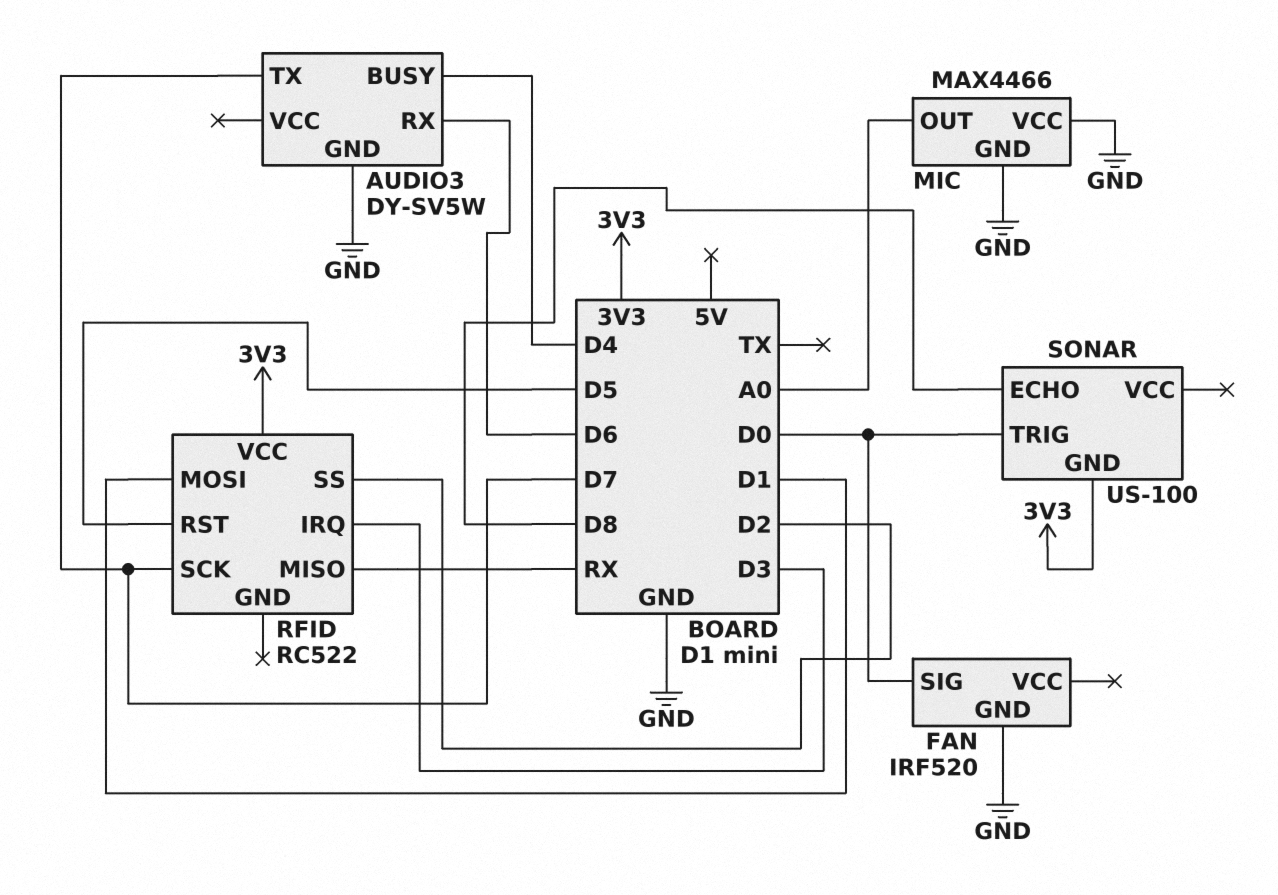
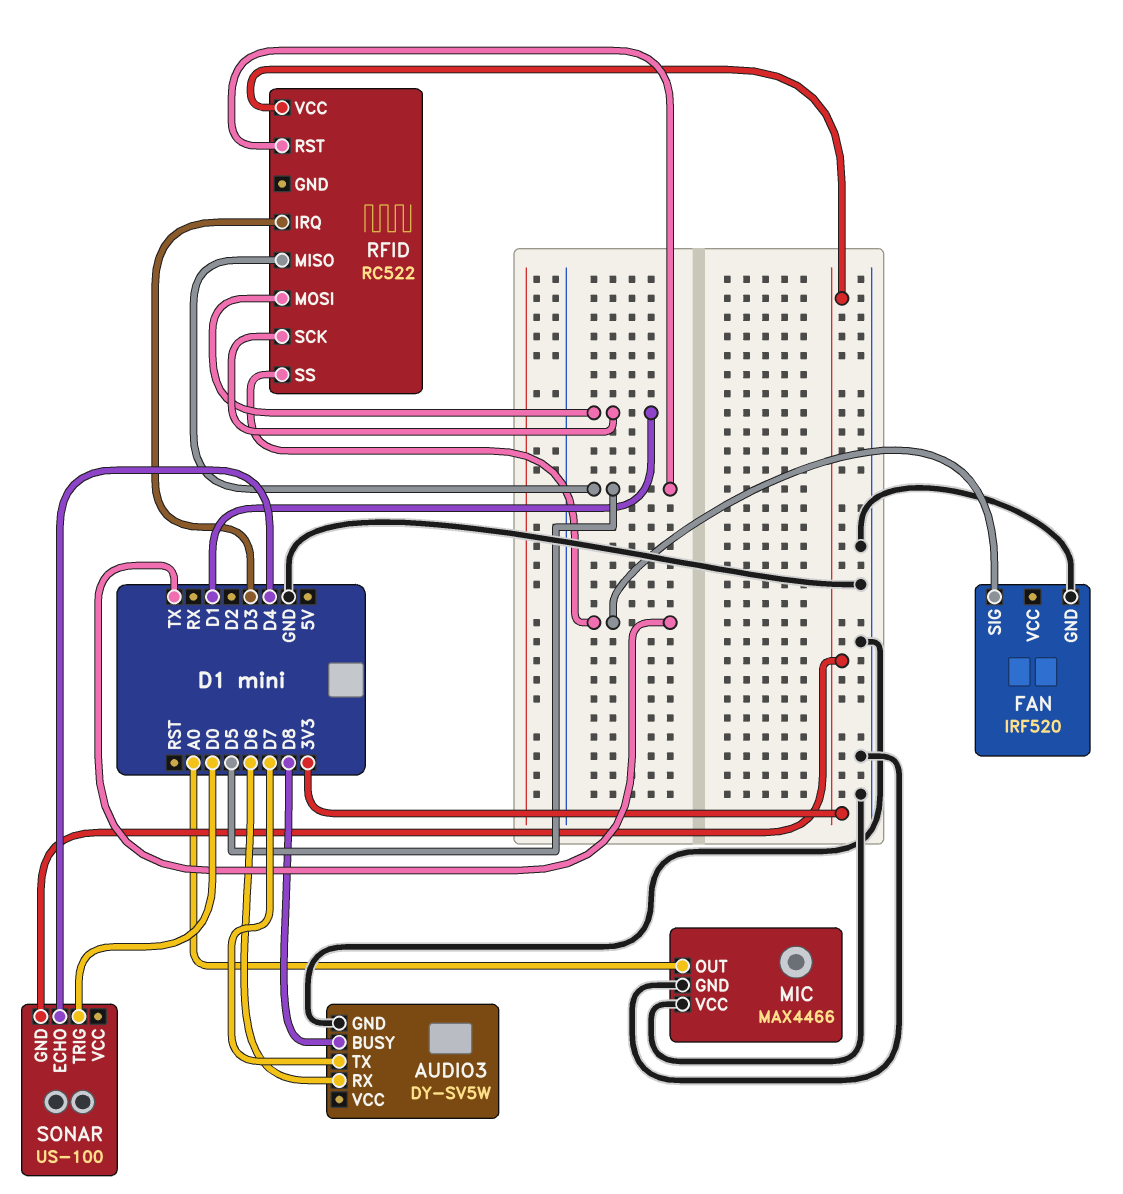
AUDIO3 pin BUSY: D4 -> D8
FAN pin SIG: D0 -> TX
RFID pin MISO: RX -> D5
RFID pin SCK: D7 -> D1
RFID pin SS: D2 -> TX
SONAR pin ECHO: D8 -> D4

